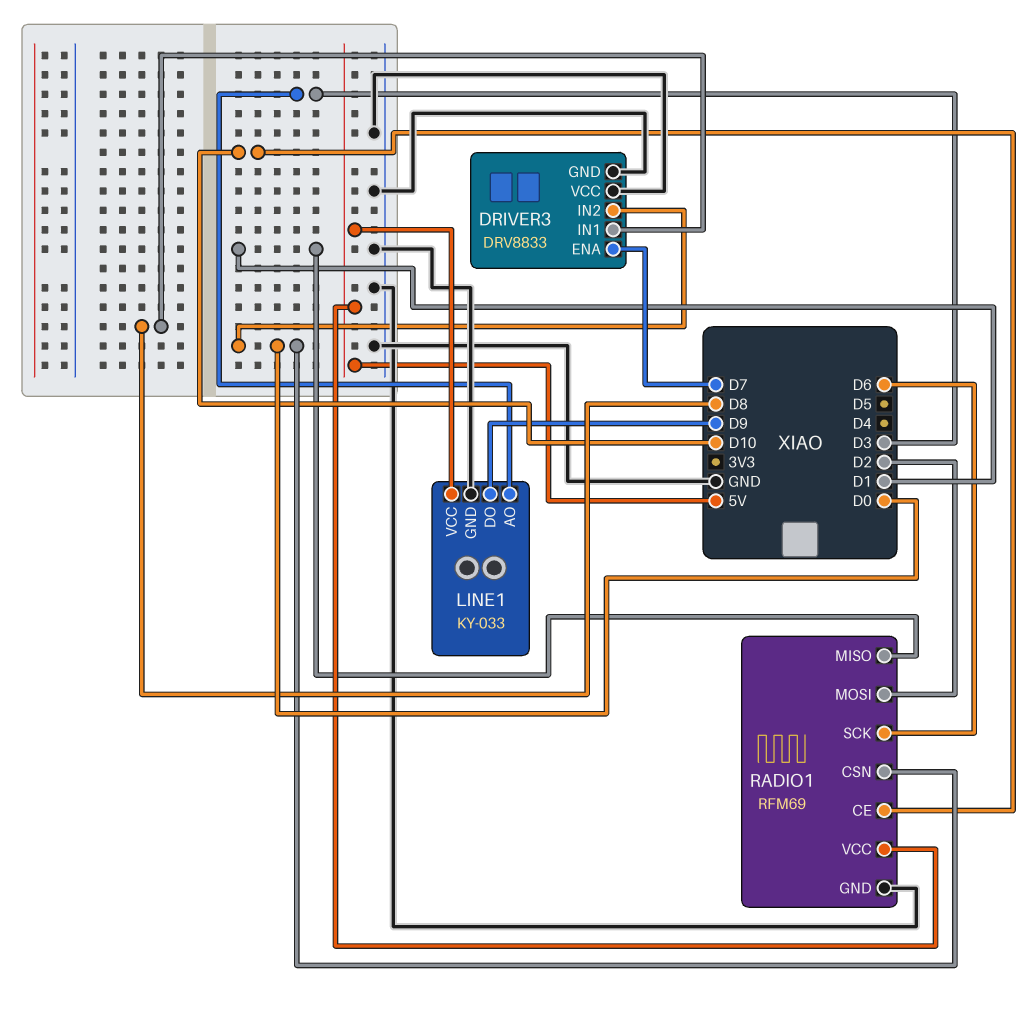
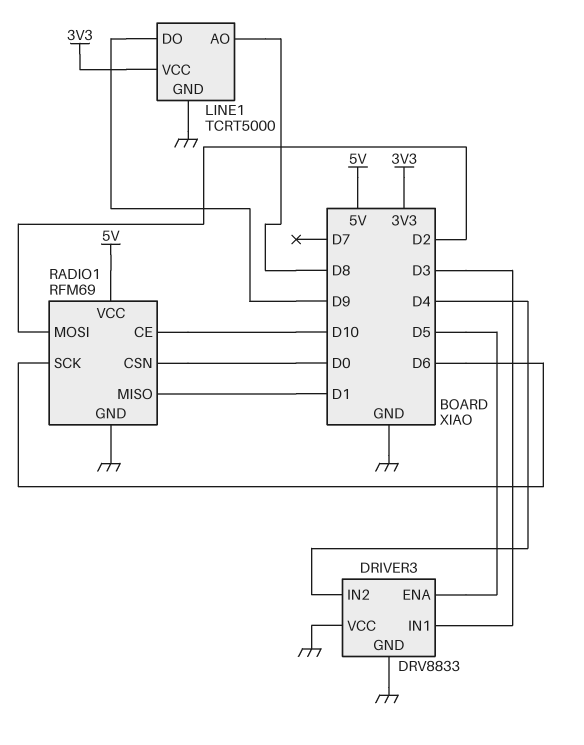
DRIVER3 pin ENA: D7 -> D5
DRIVER3 pin IN1: D8 -> D3
DRIVER3 pin IN2: D0 -> D4
LINE1: KY-033 -> TCRT5000
LINE1 pin AO: D3 -> D8
LINE1 pin VCC: 5V -> 3V3

